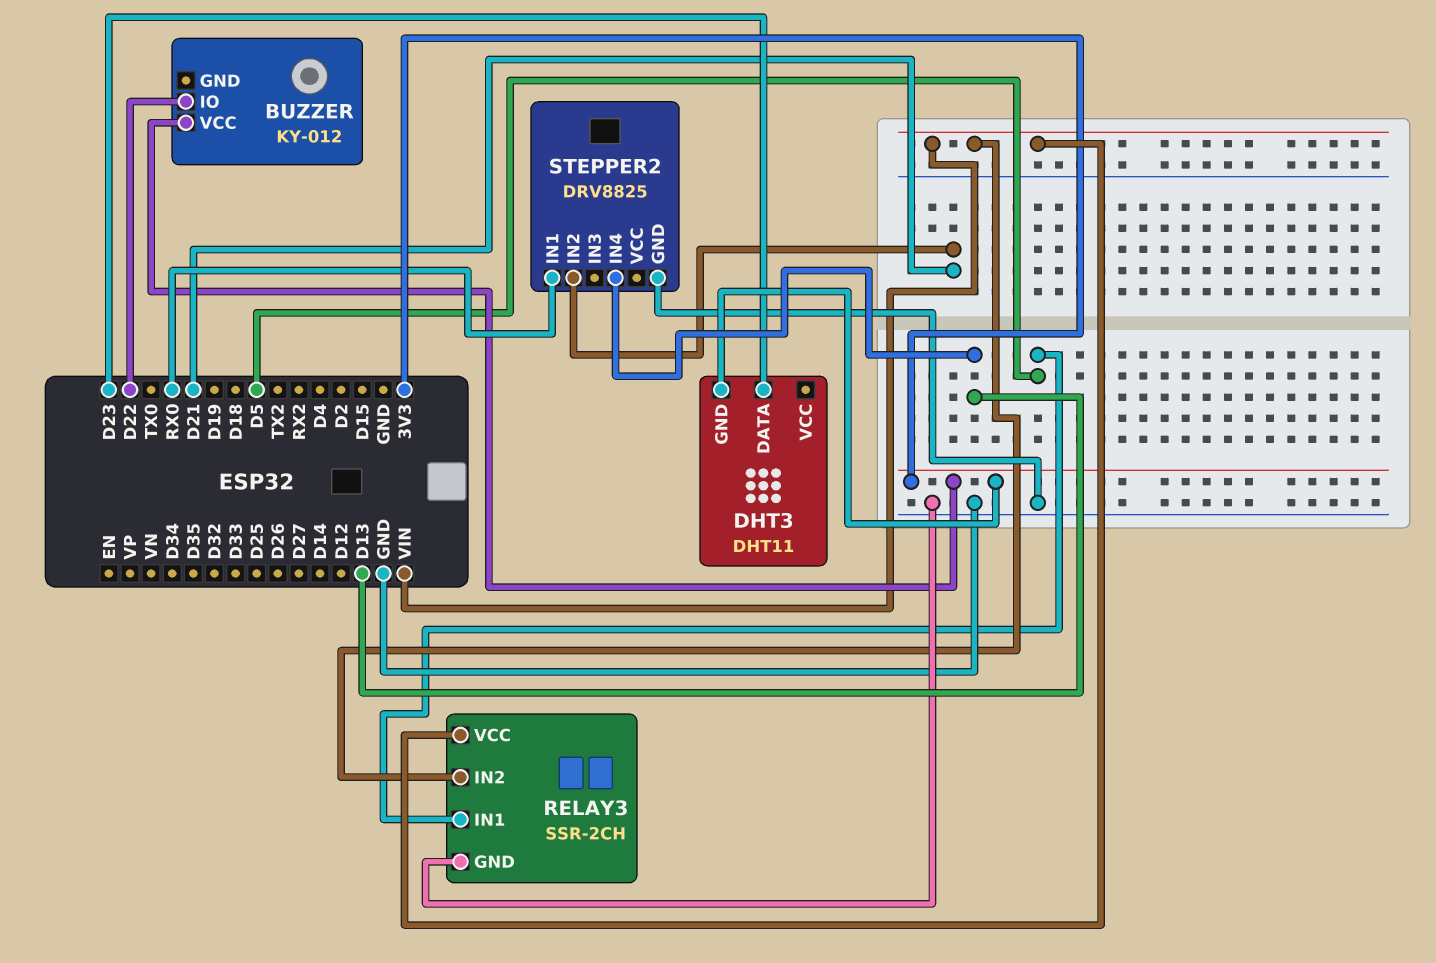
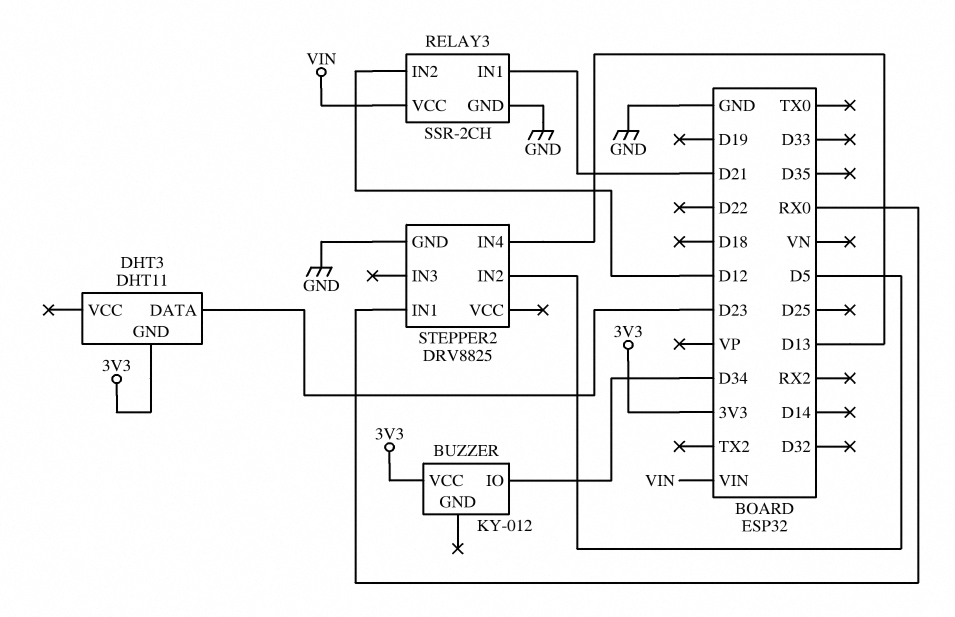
BUZZER pin IO: D22 -> D34
RELAY3 pin IN1: D5 -> D21
RELAY3 pin IN2: VIN -> D12
STEPPER2 pin IN2: D21 -> D5

